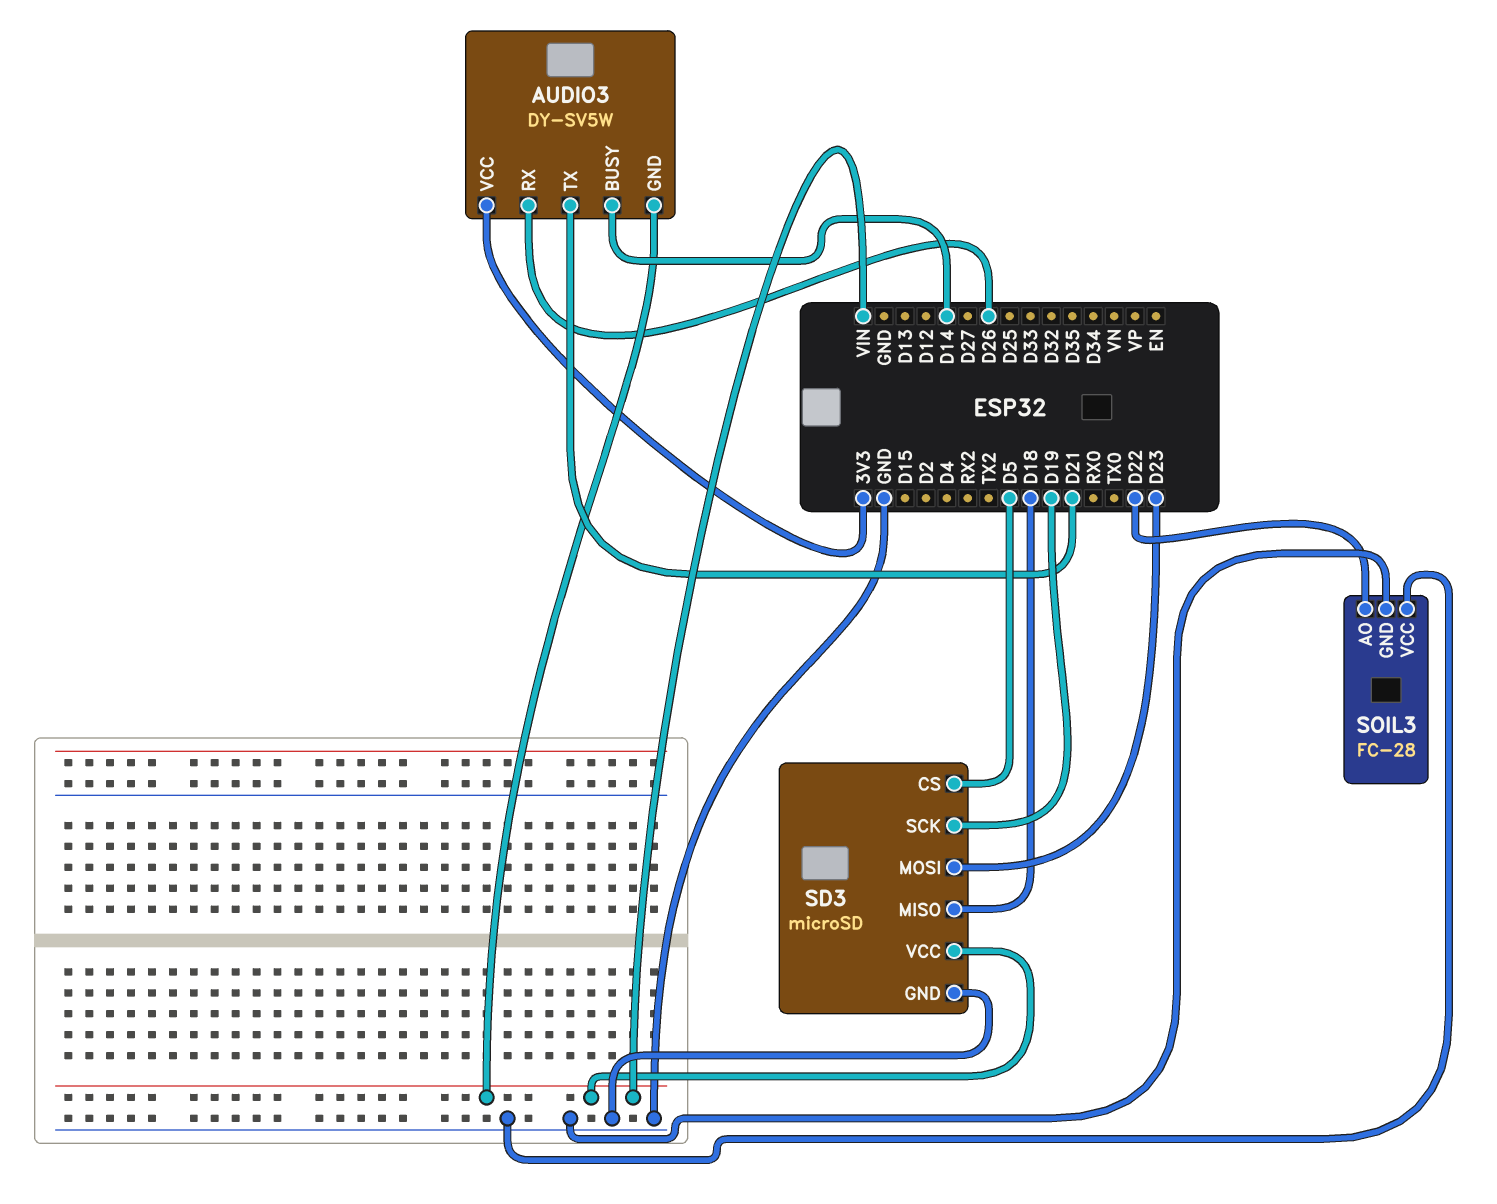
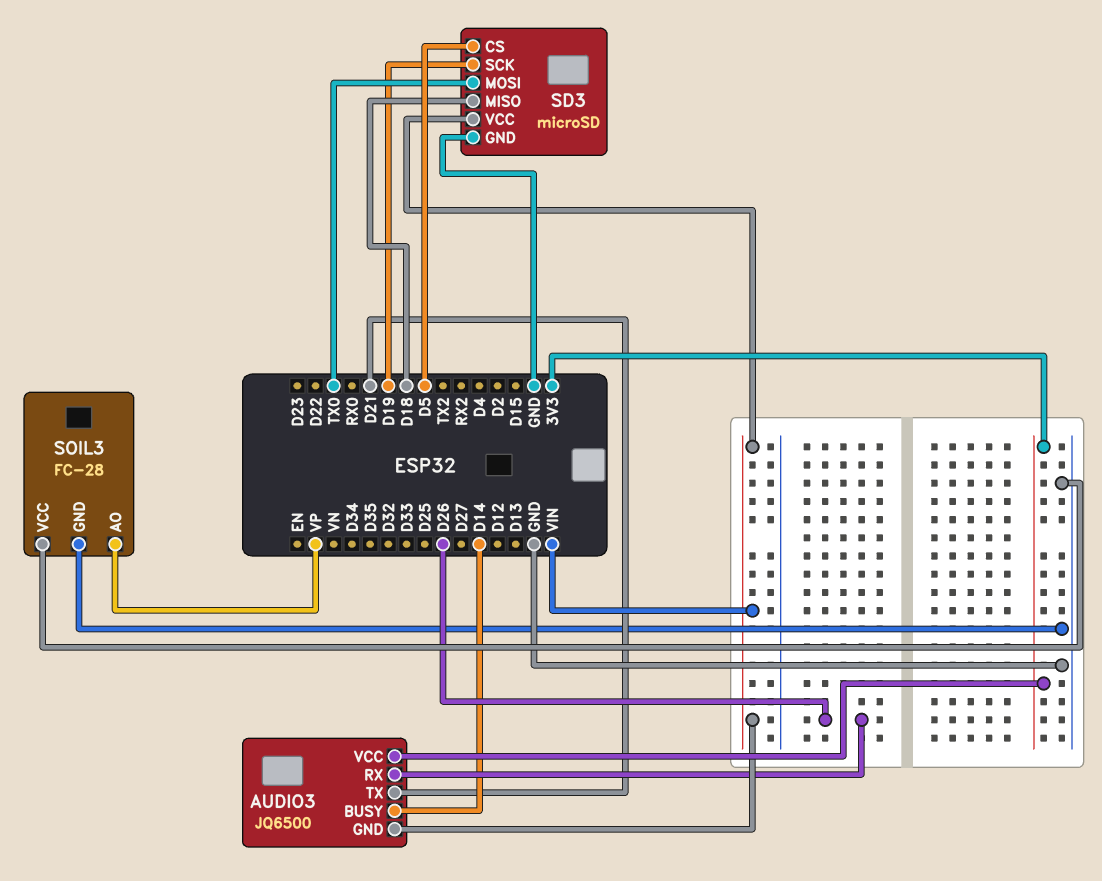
AUDIO3: DY-SV5W -> JQ6500
SD3 pin MOSI: D23 -> TX0
SOIL3 pin AO: D22 -> VP

